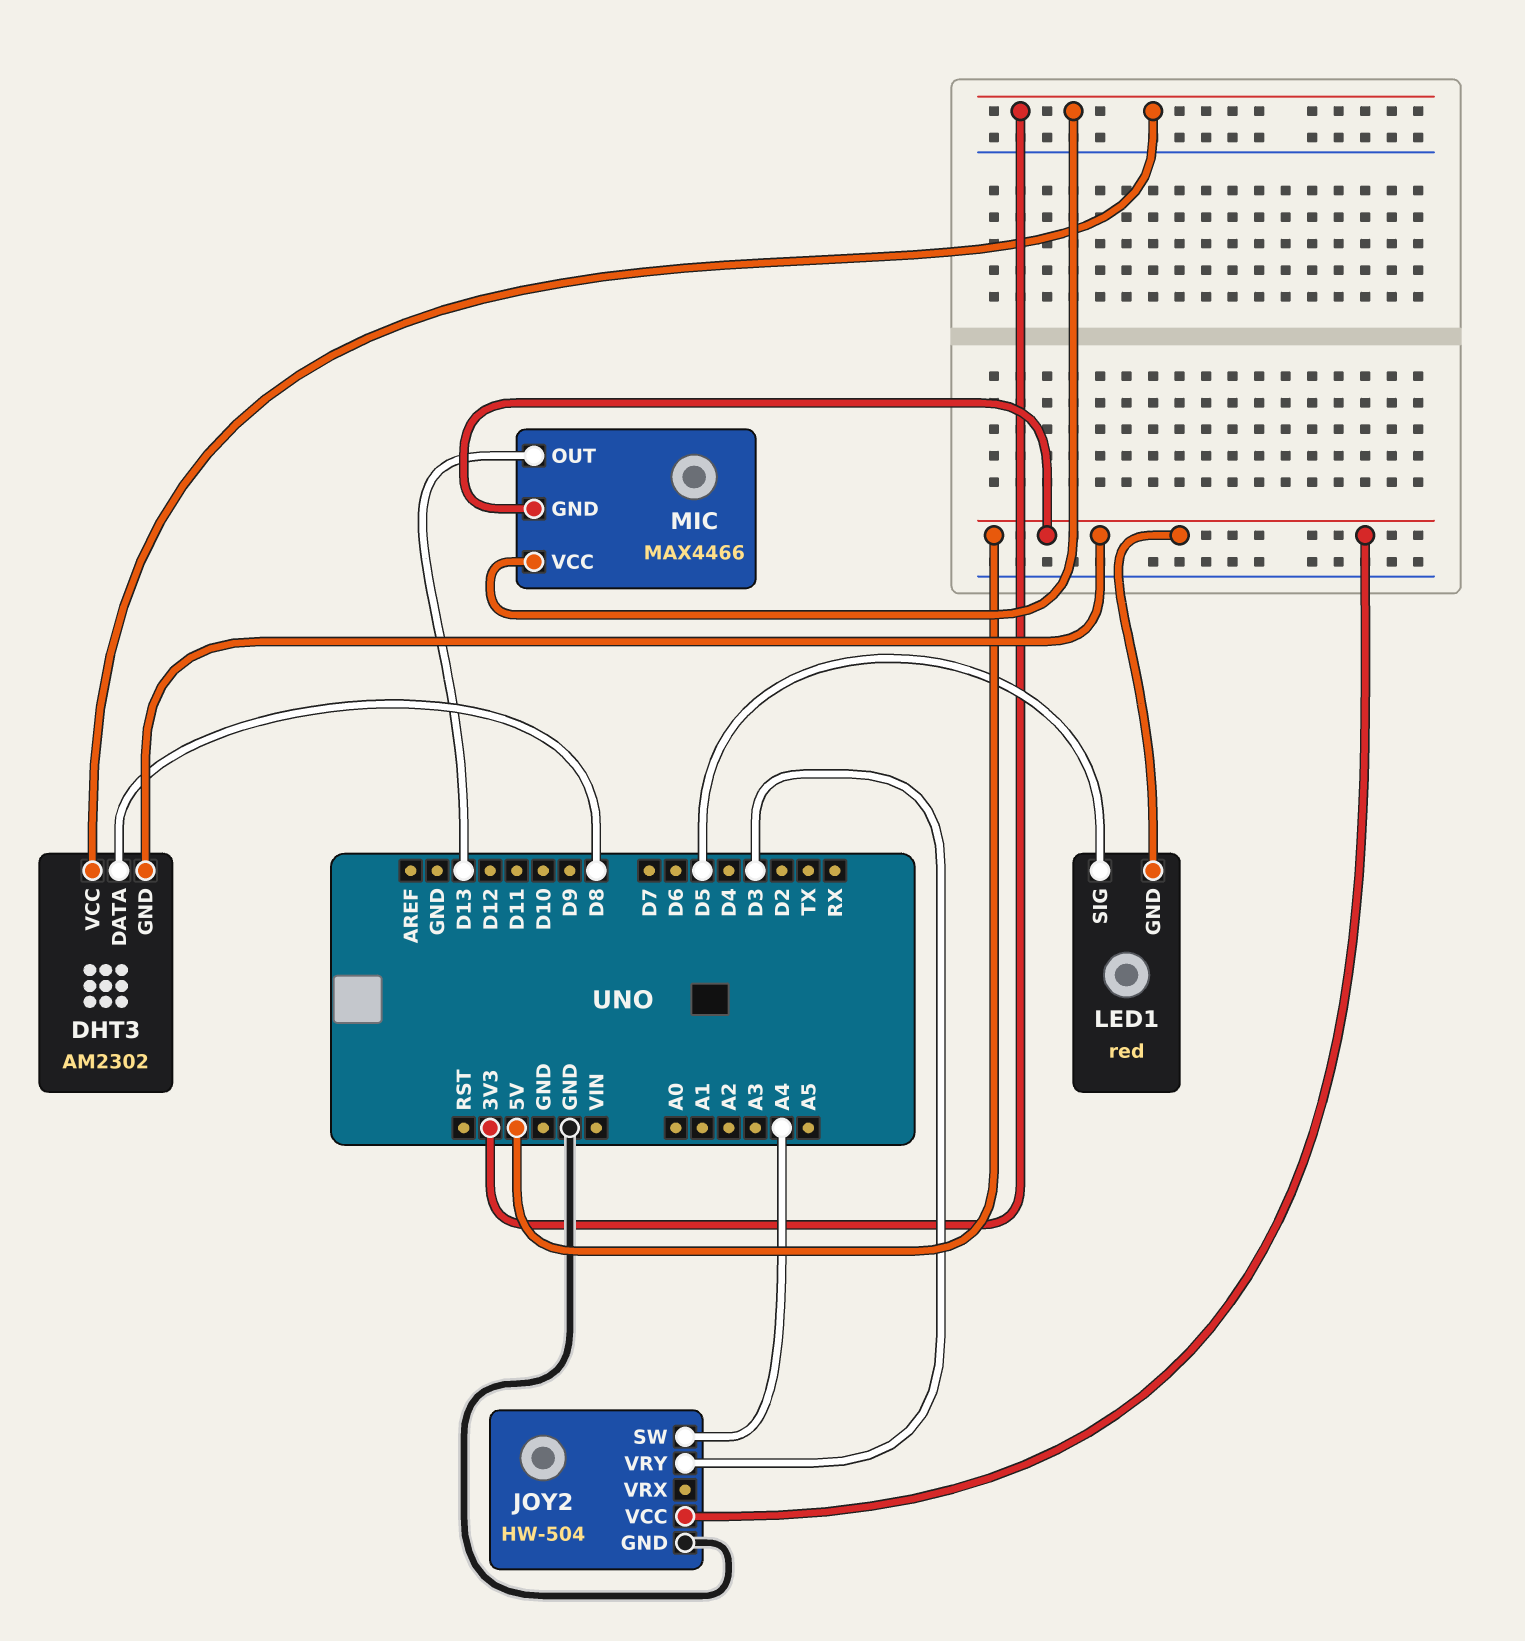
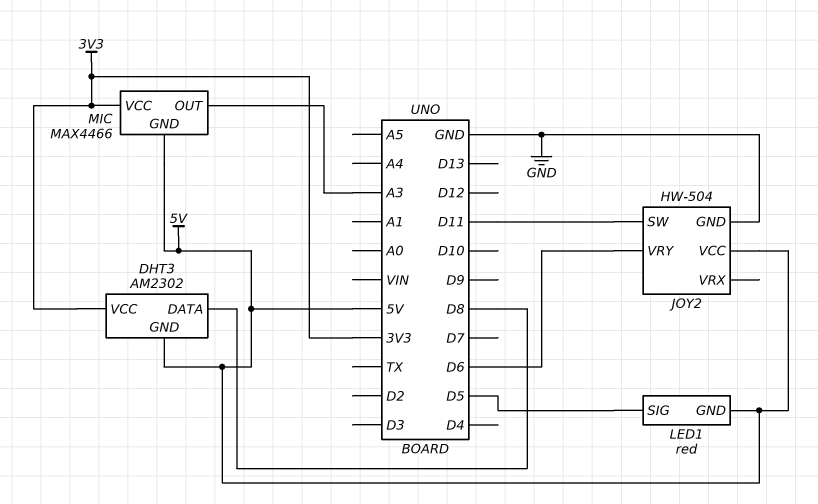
JOY2 pin SW: A4 -> D11
JOY2 pin VRY: D3 -> D6
MIC pin OUT: D13 -> A3

